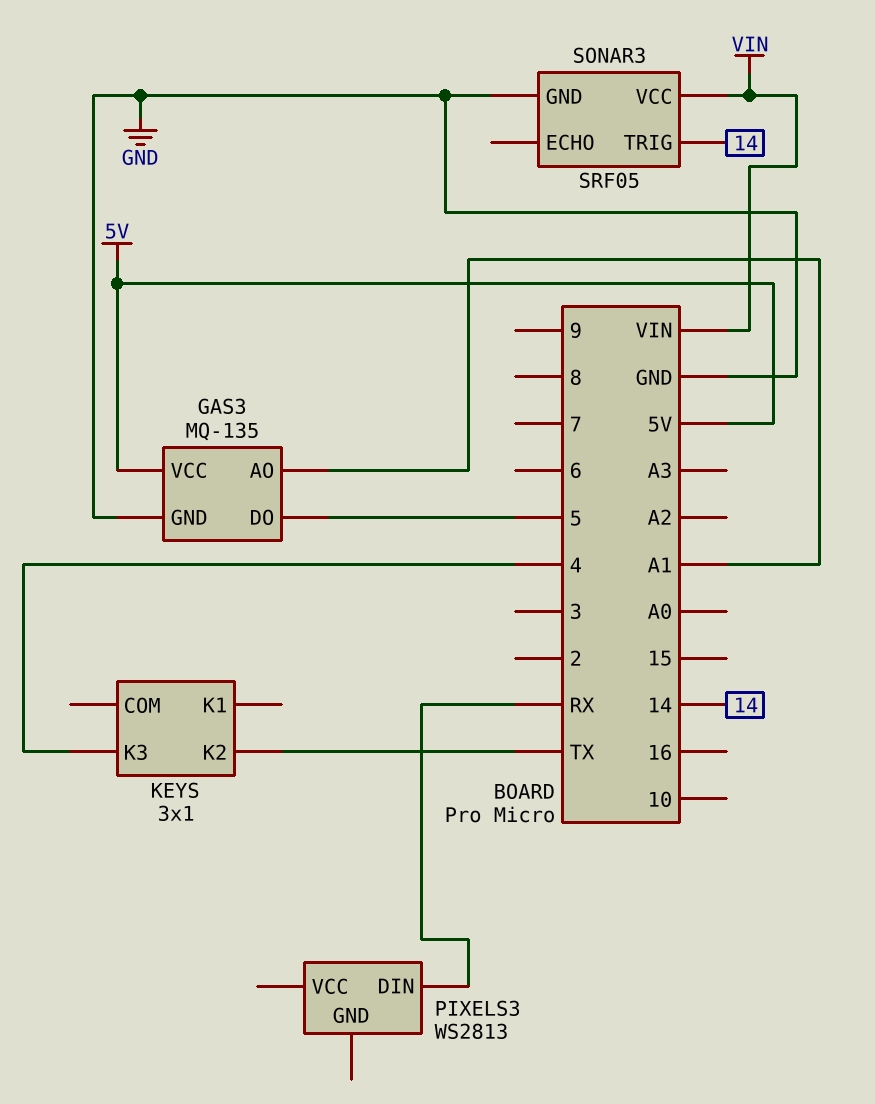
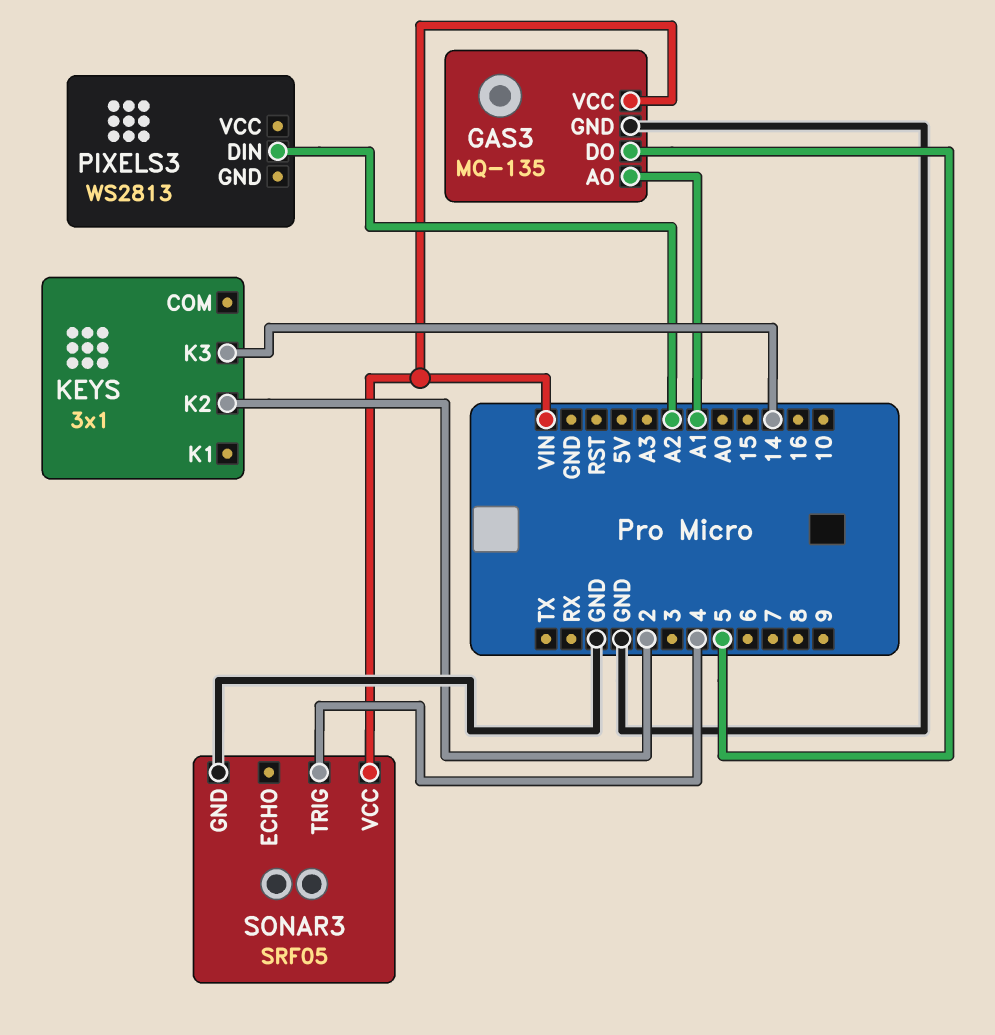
GAS3 pin VCC: 5V -> VIN
KEYS pin K2: TX -> 2
KEYS pin K3: 4 -> 14
PIXELS3 pin DIN: RX -> A2
SONAR3 pin TRIG: 14 -> 4

